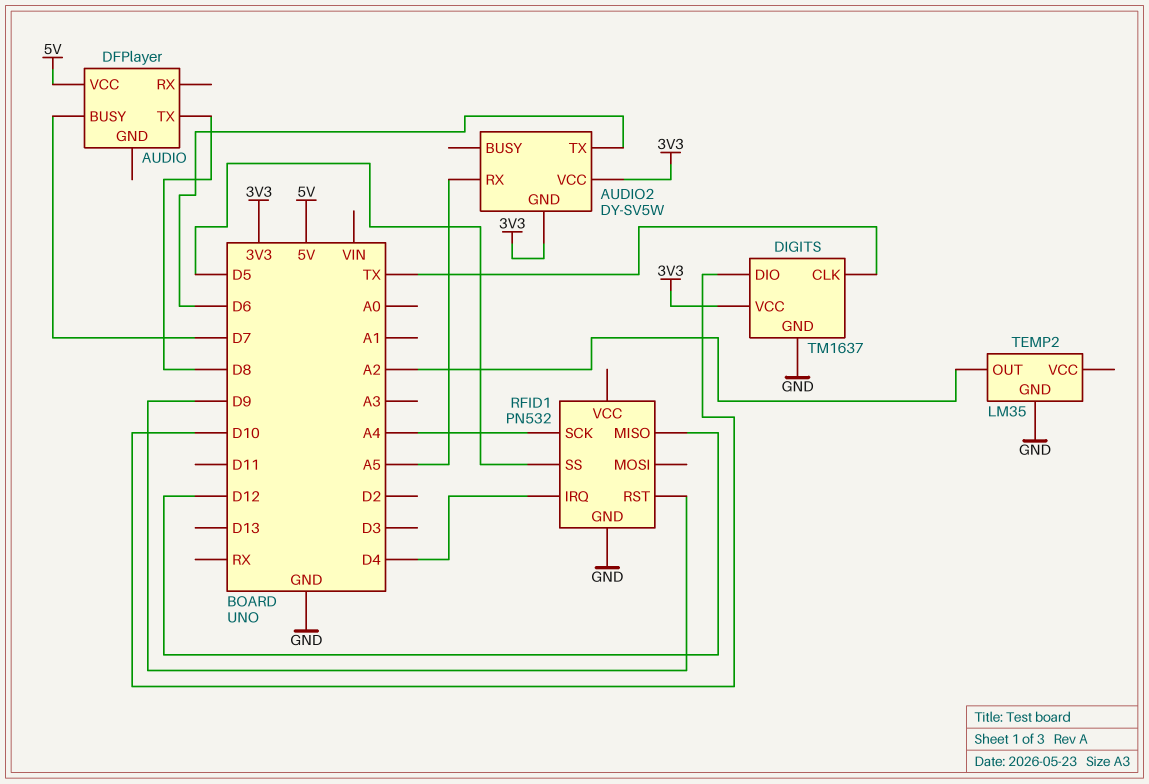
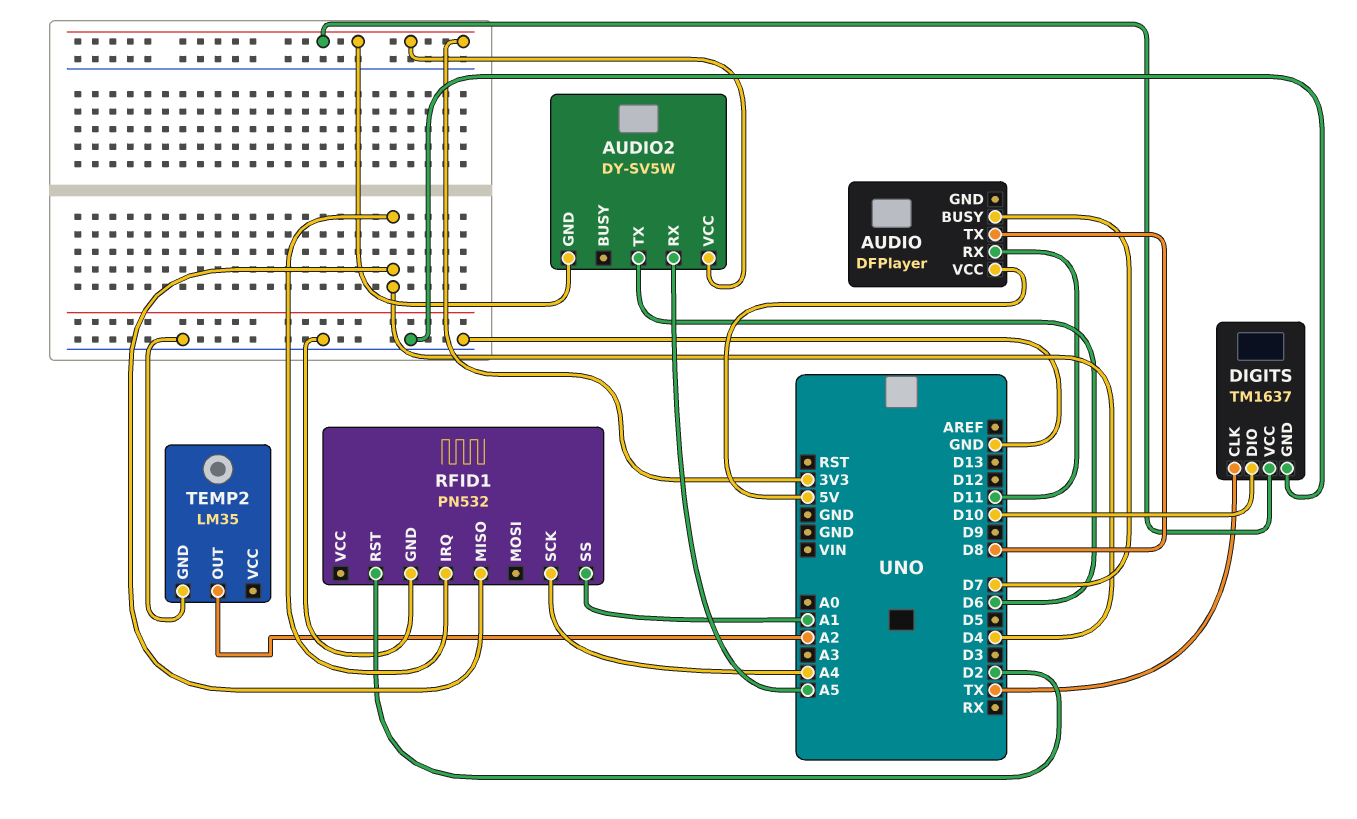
AUDIO pin RX: none -> D11
RFID1 pin MISO: D12 -> D4
RFID1 pin RST: D9 -> D2
RFID1 pin SS: D5 -> A1

